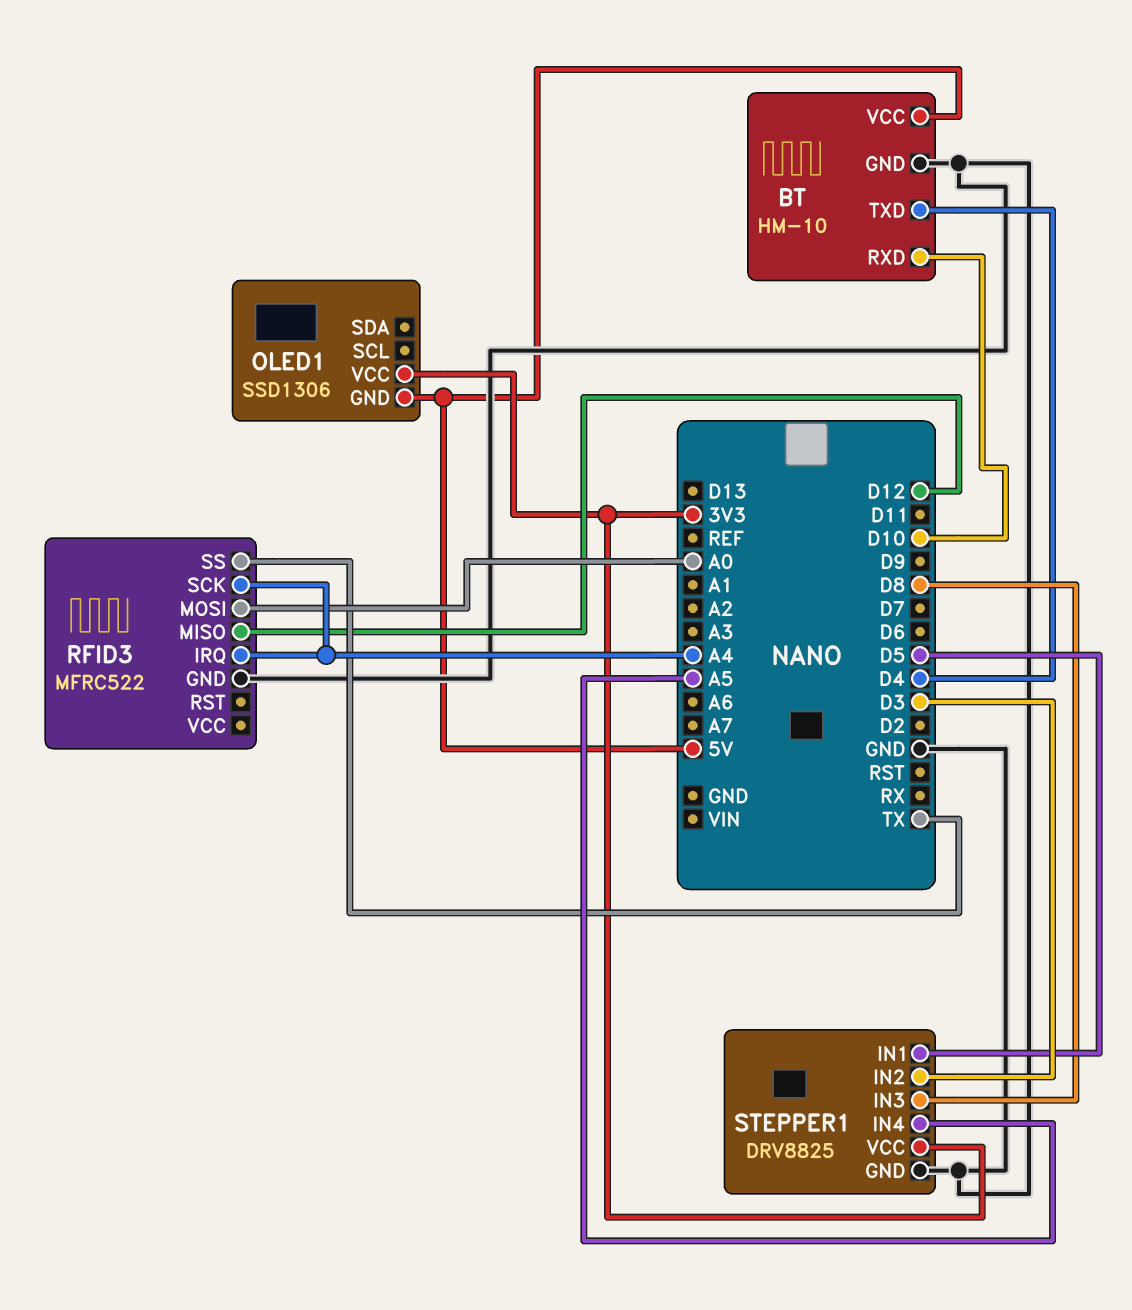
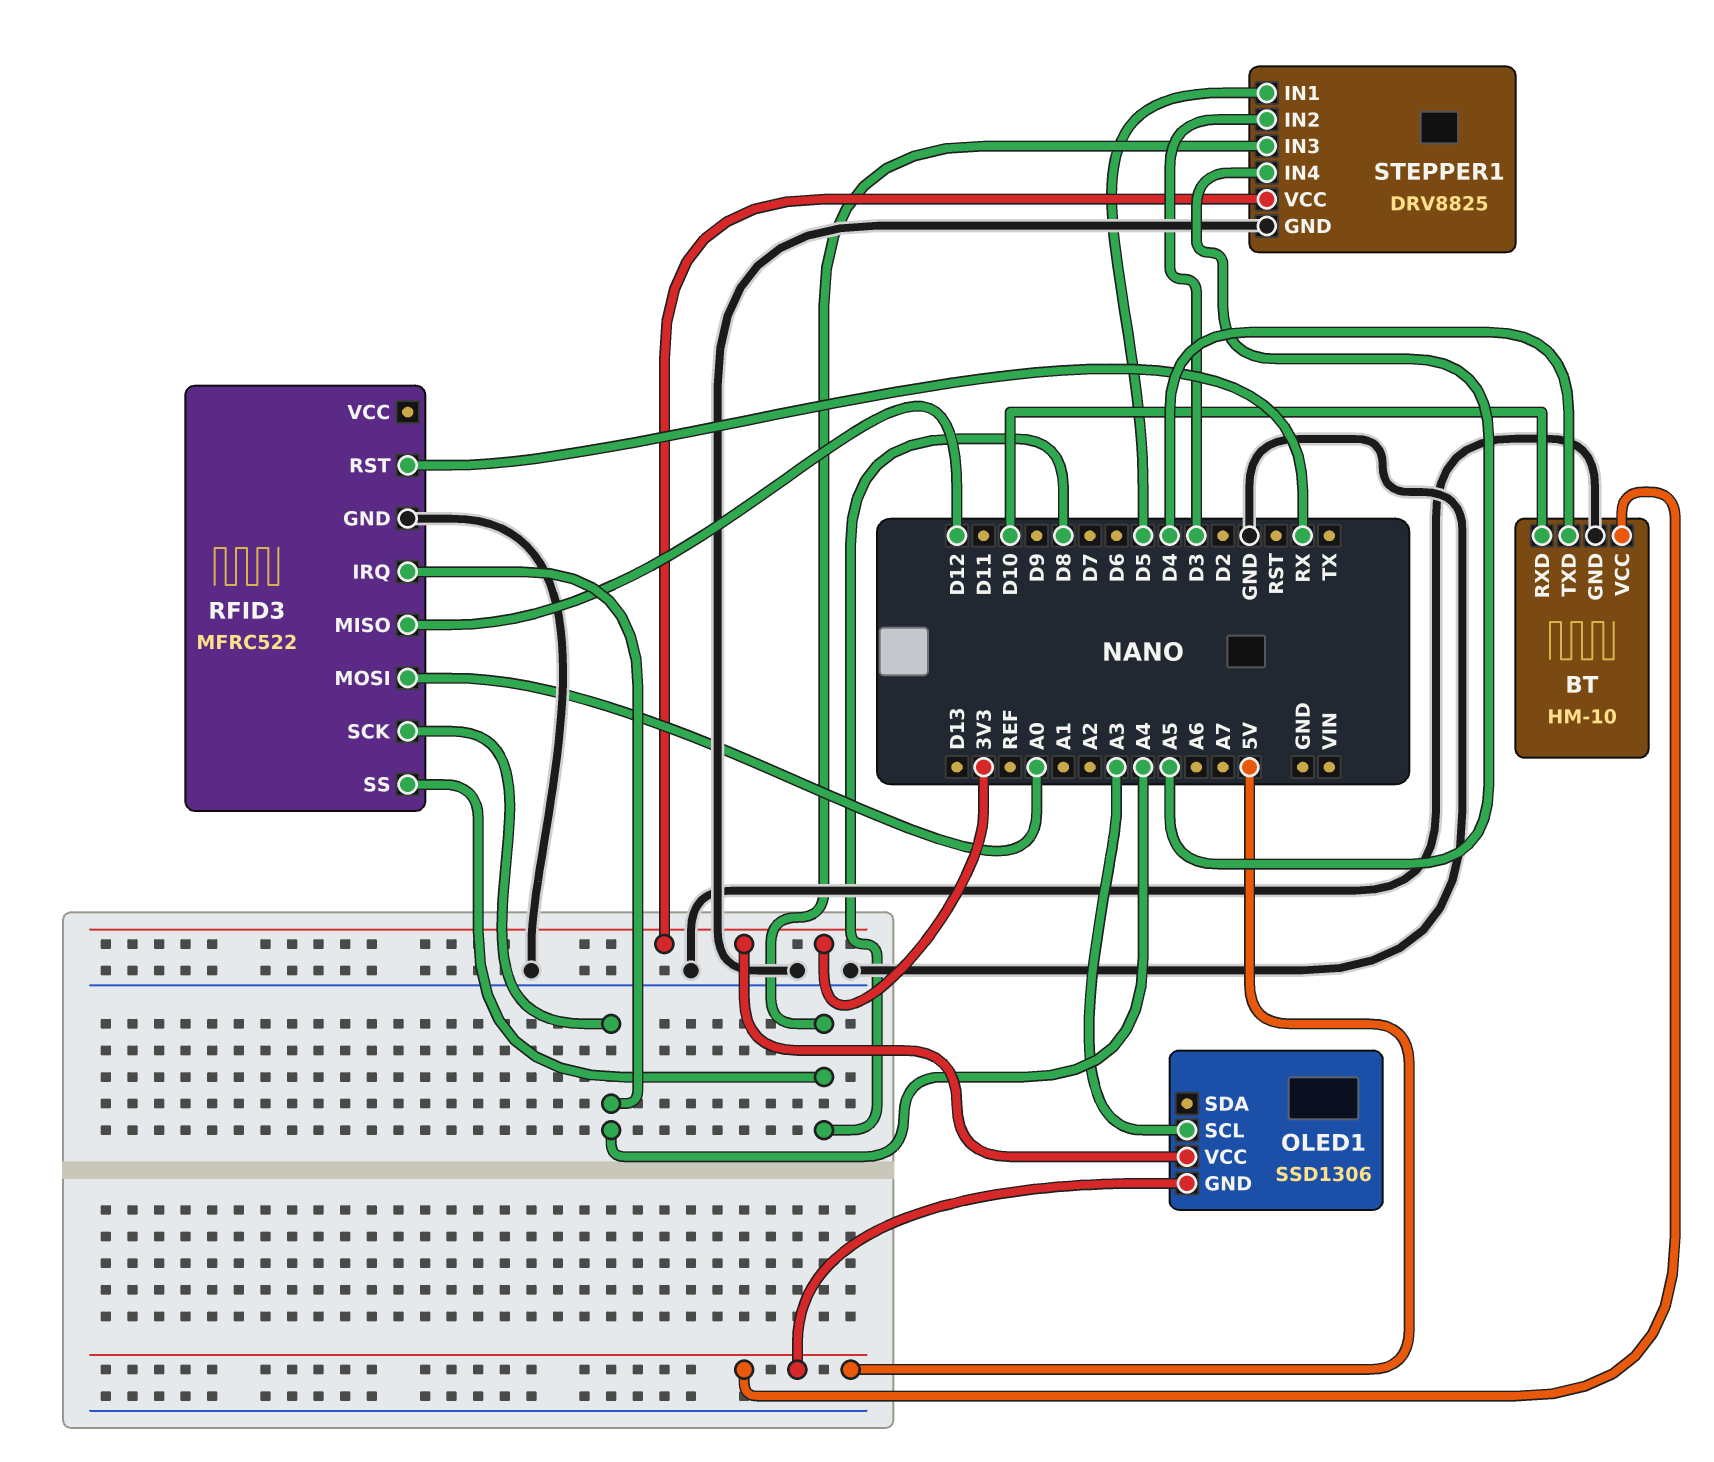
OLED1 pin SCL: none -> A3
RFID3 pin RST: none -> RX
RFID3 pin SS: TX -> D8

